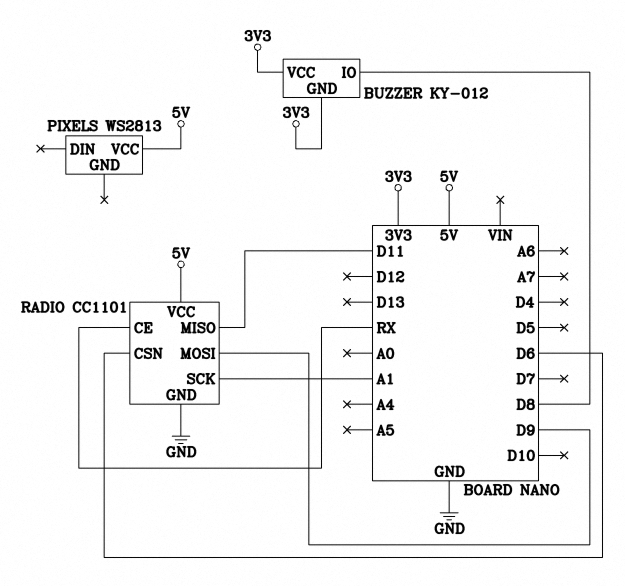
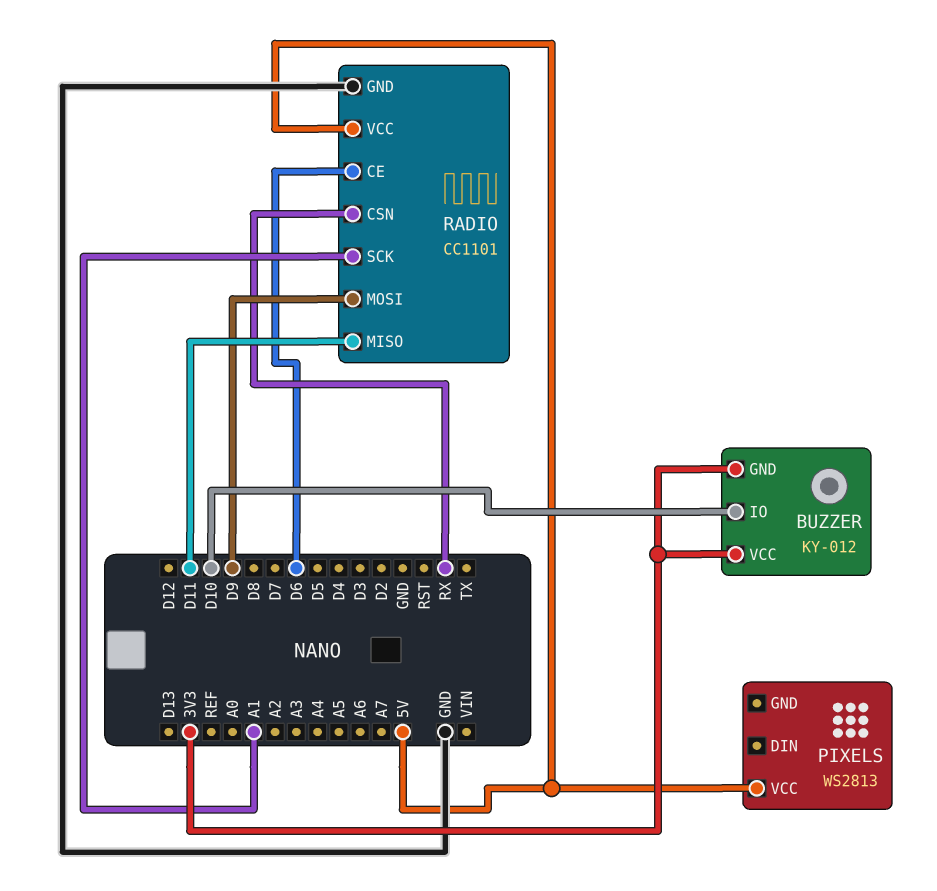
BUZZER pin IO: D8 -> D10
RADIO pin CE: RX -> D6
RADIO pin CSN: D6 -> RX

